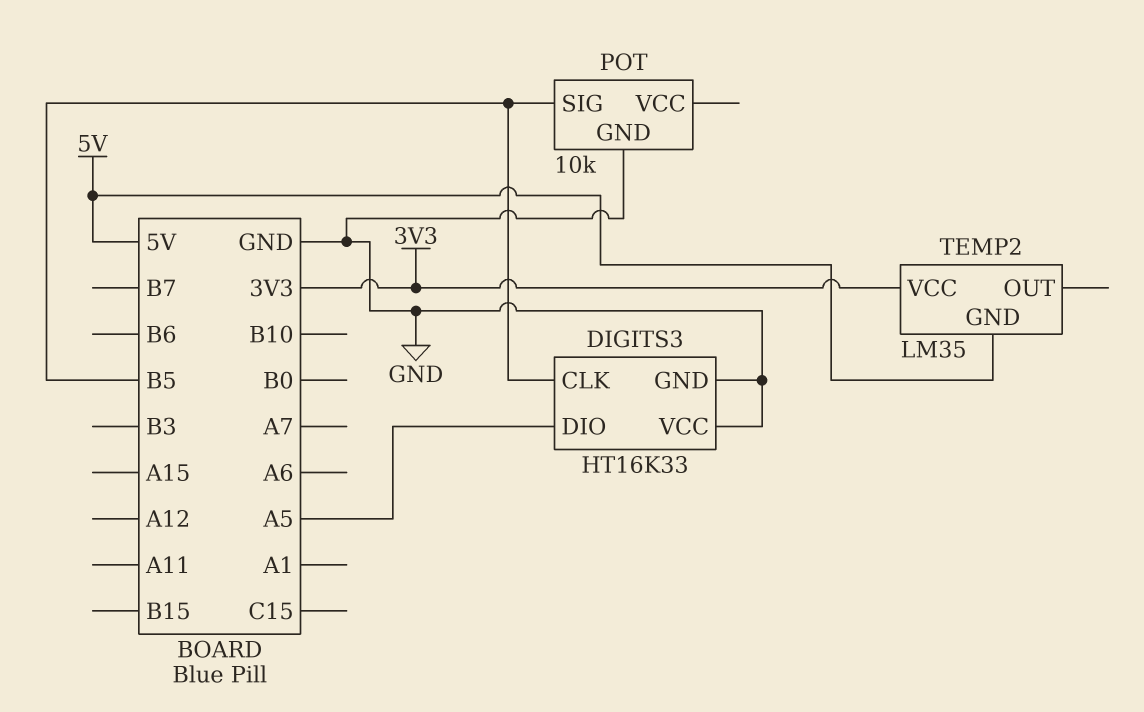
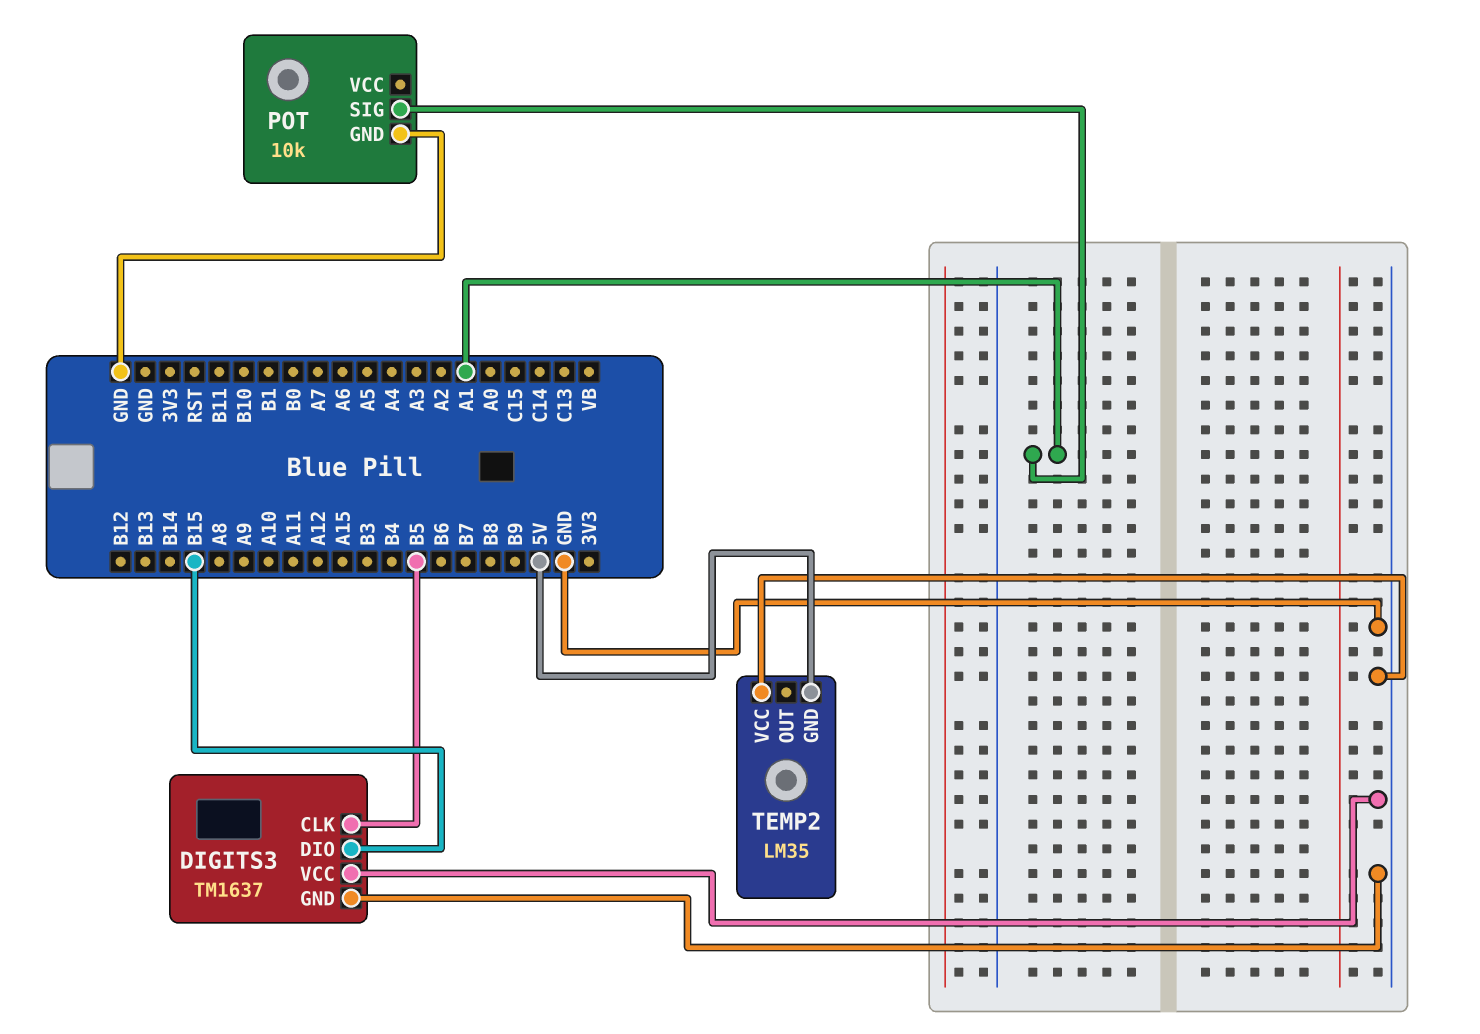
DIGITS3: HT16K33 -> TM1637
DIGITS3 pin DIO: A5 -> B15
POT pin SIG: B5 -> A1
TEMP2 pin VCC: 3V3 -> GND

